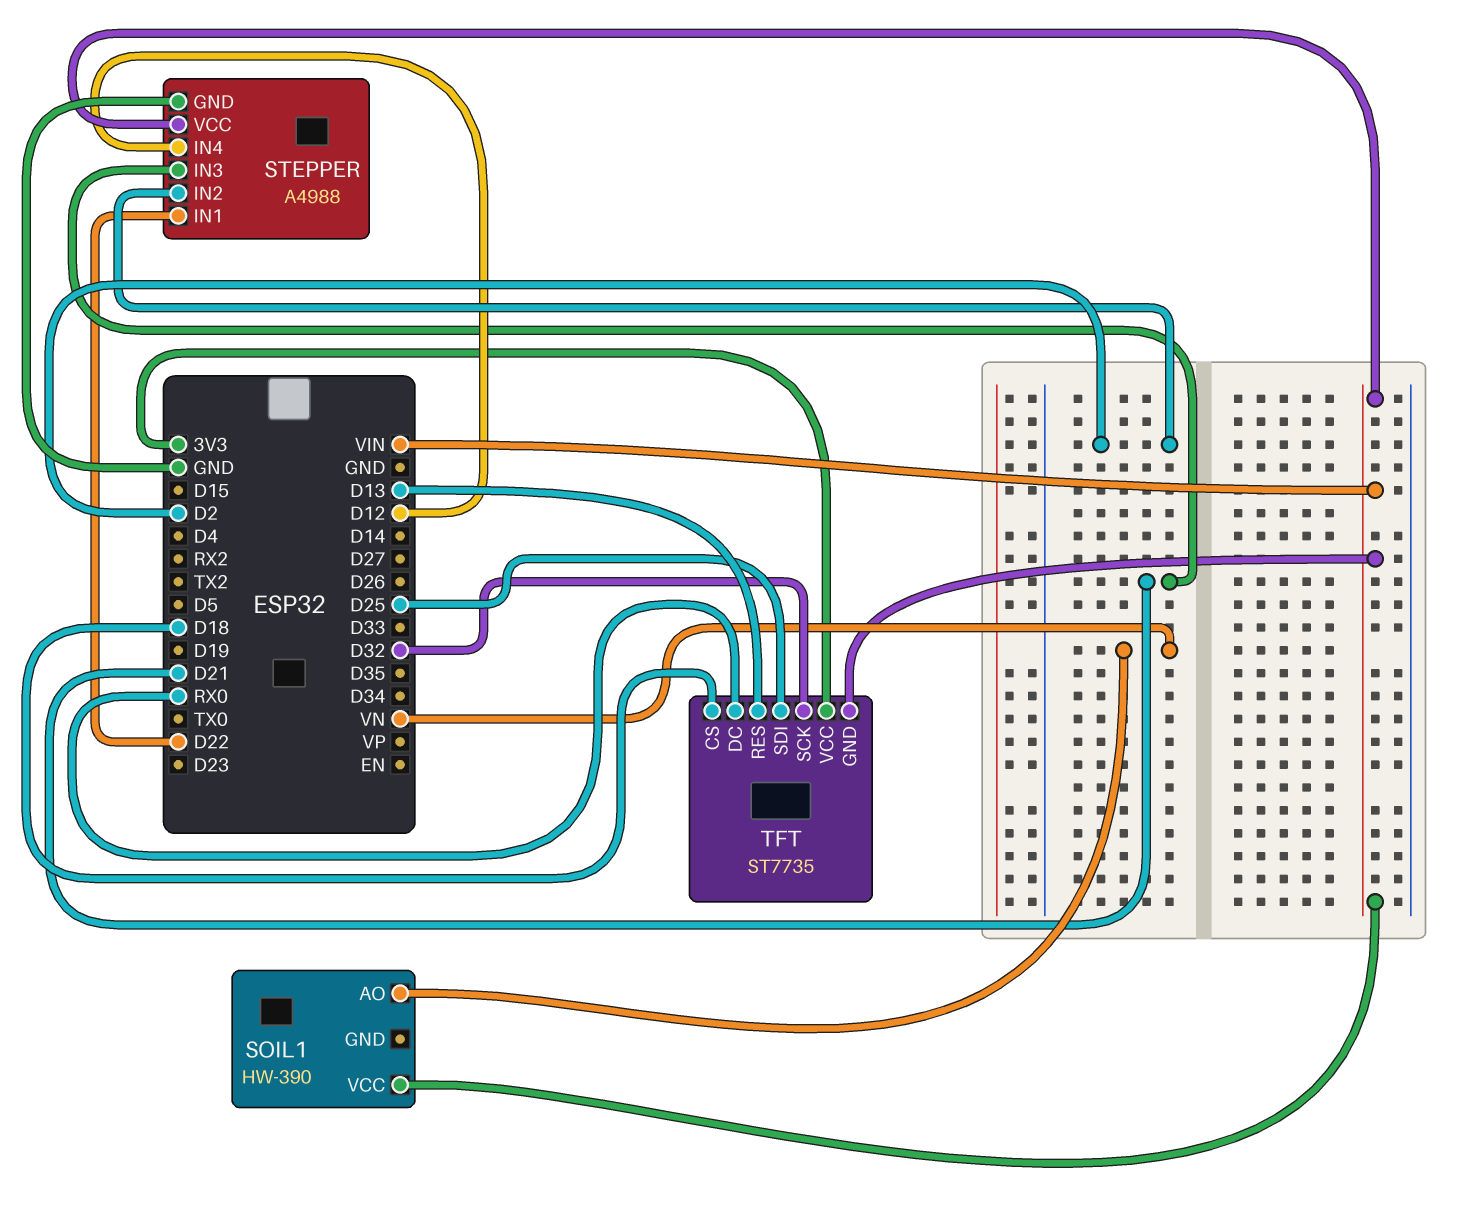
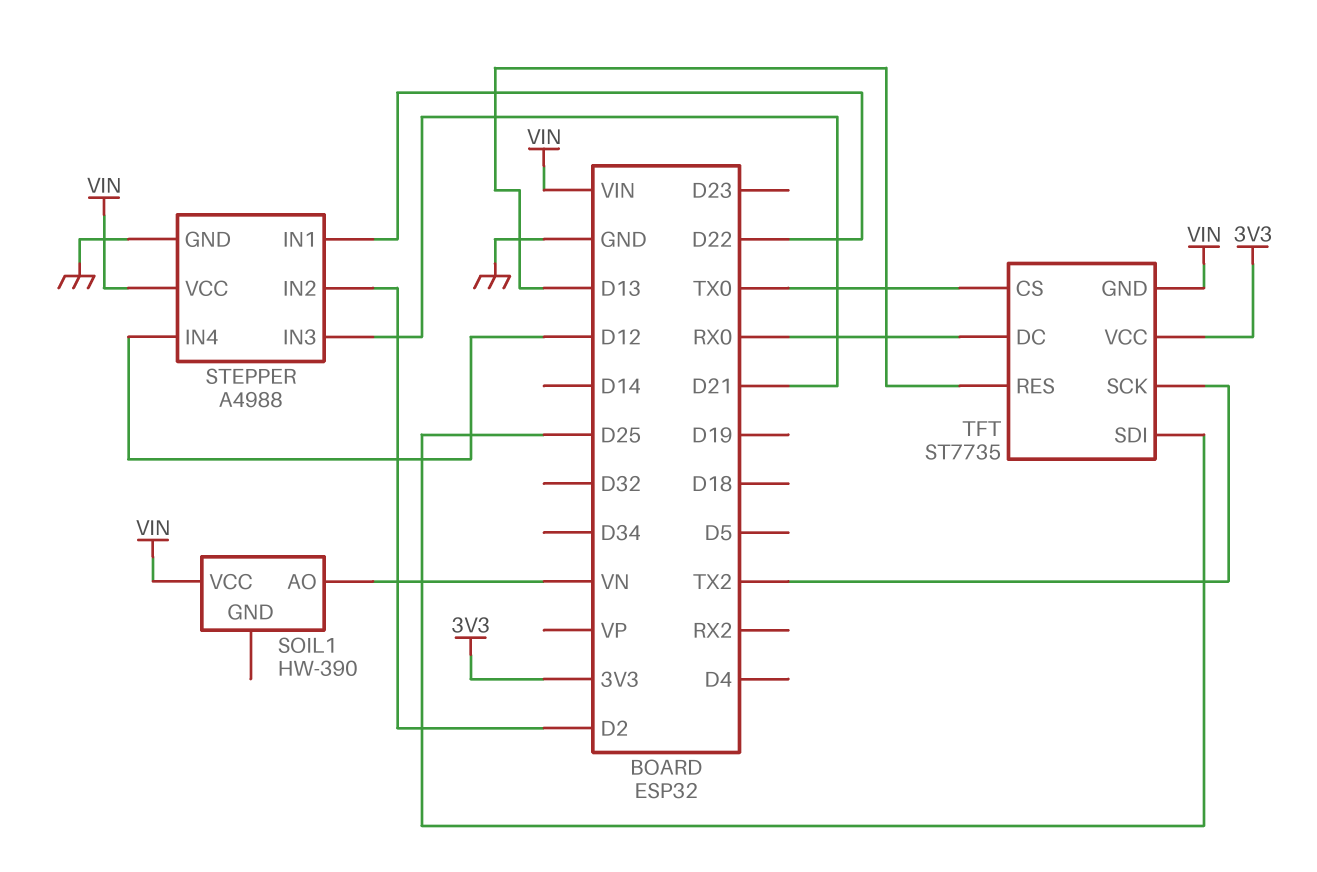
TFT pin CS: D18 -> TX0
TFT pin SCK: D32 -> TX2

